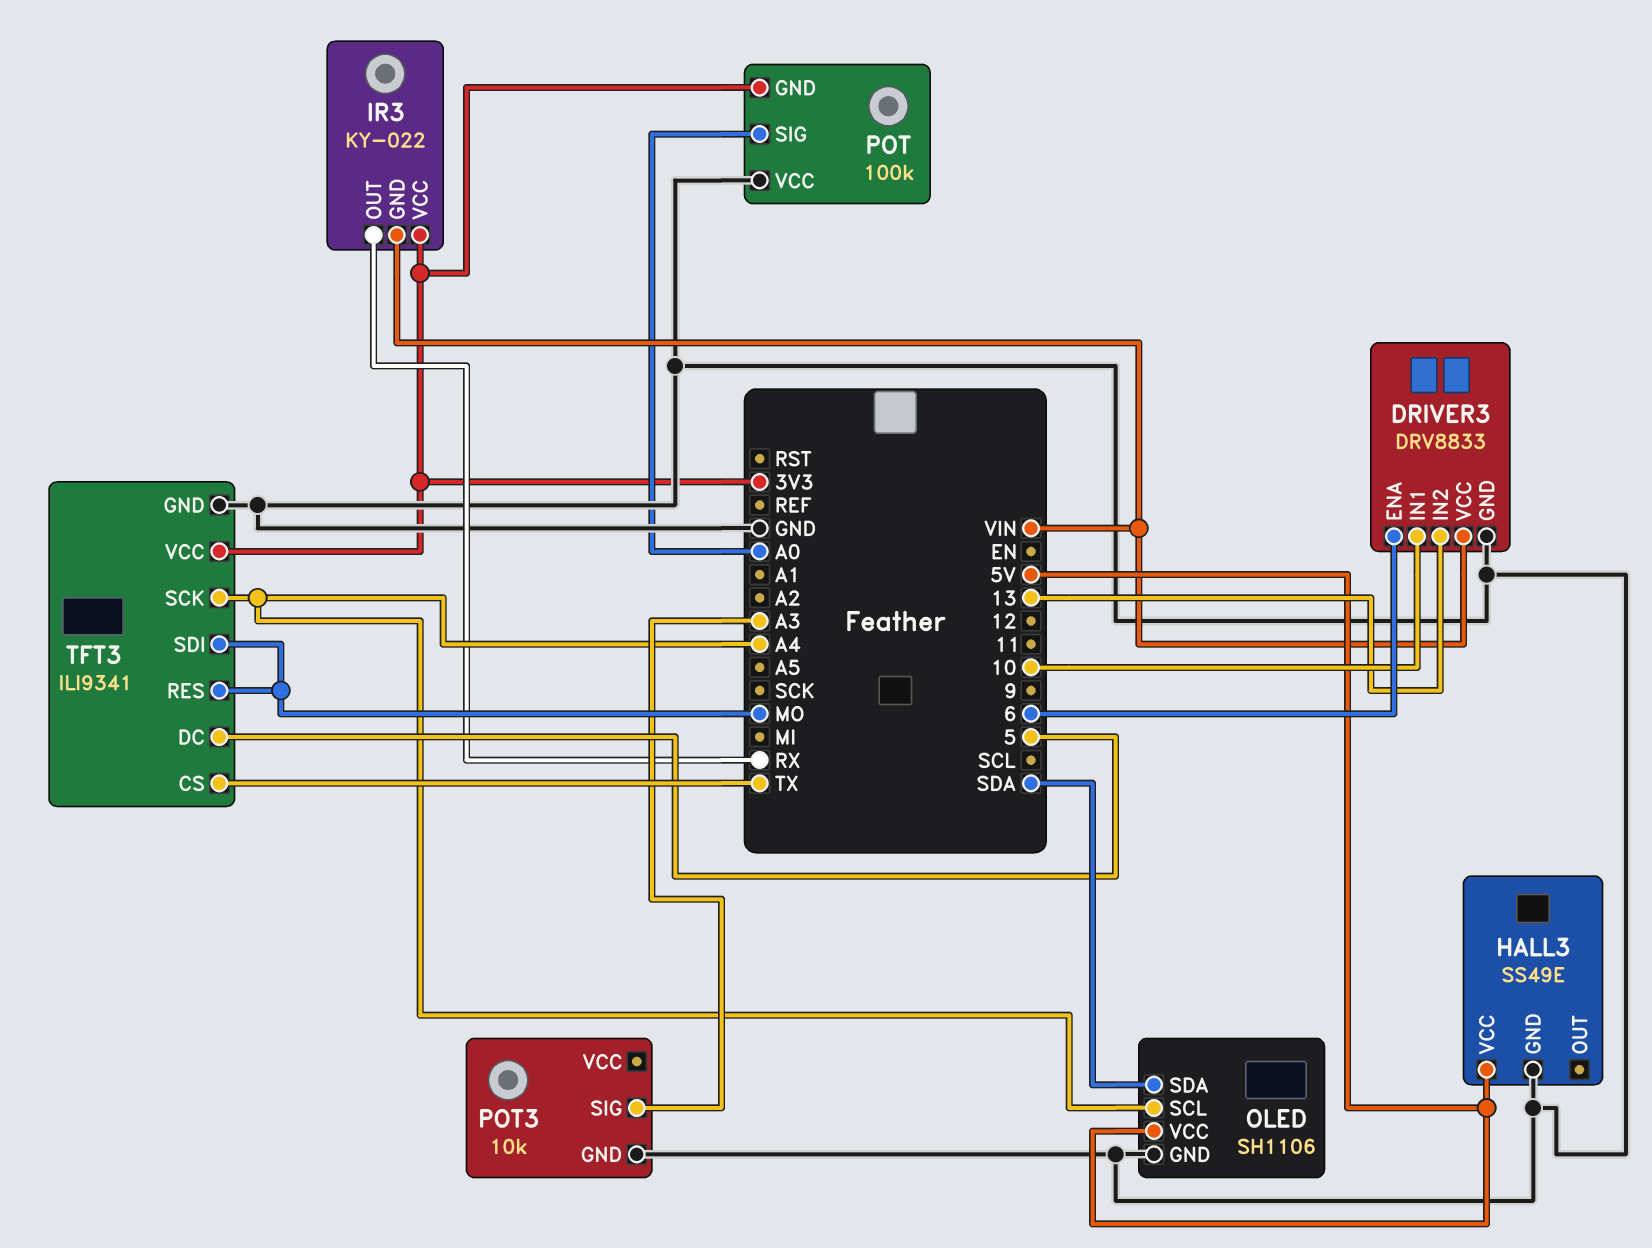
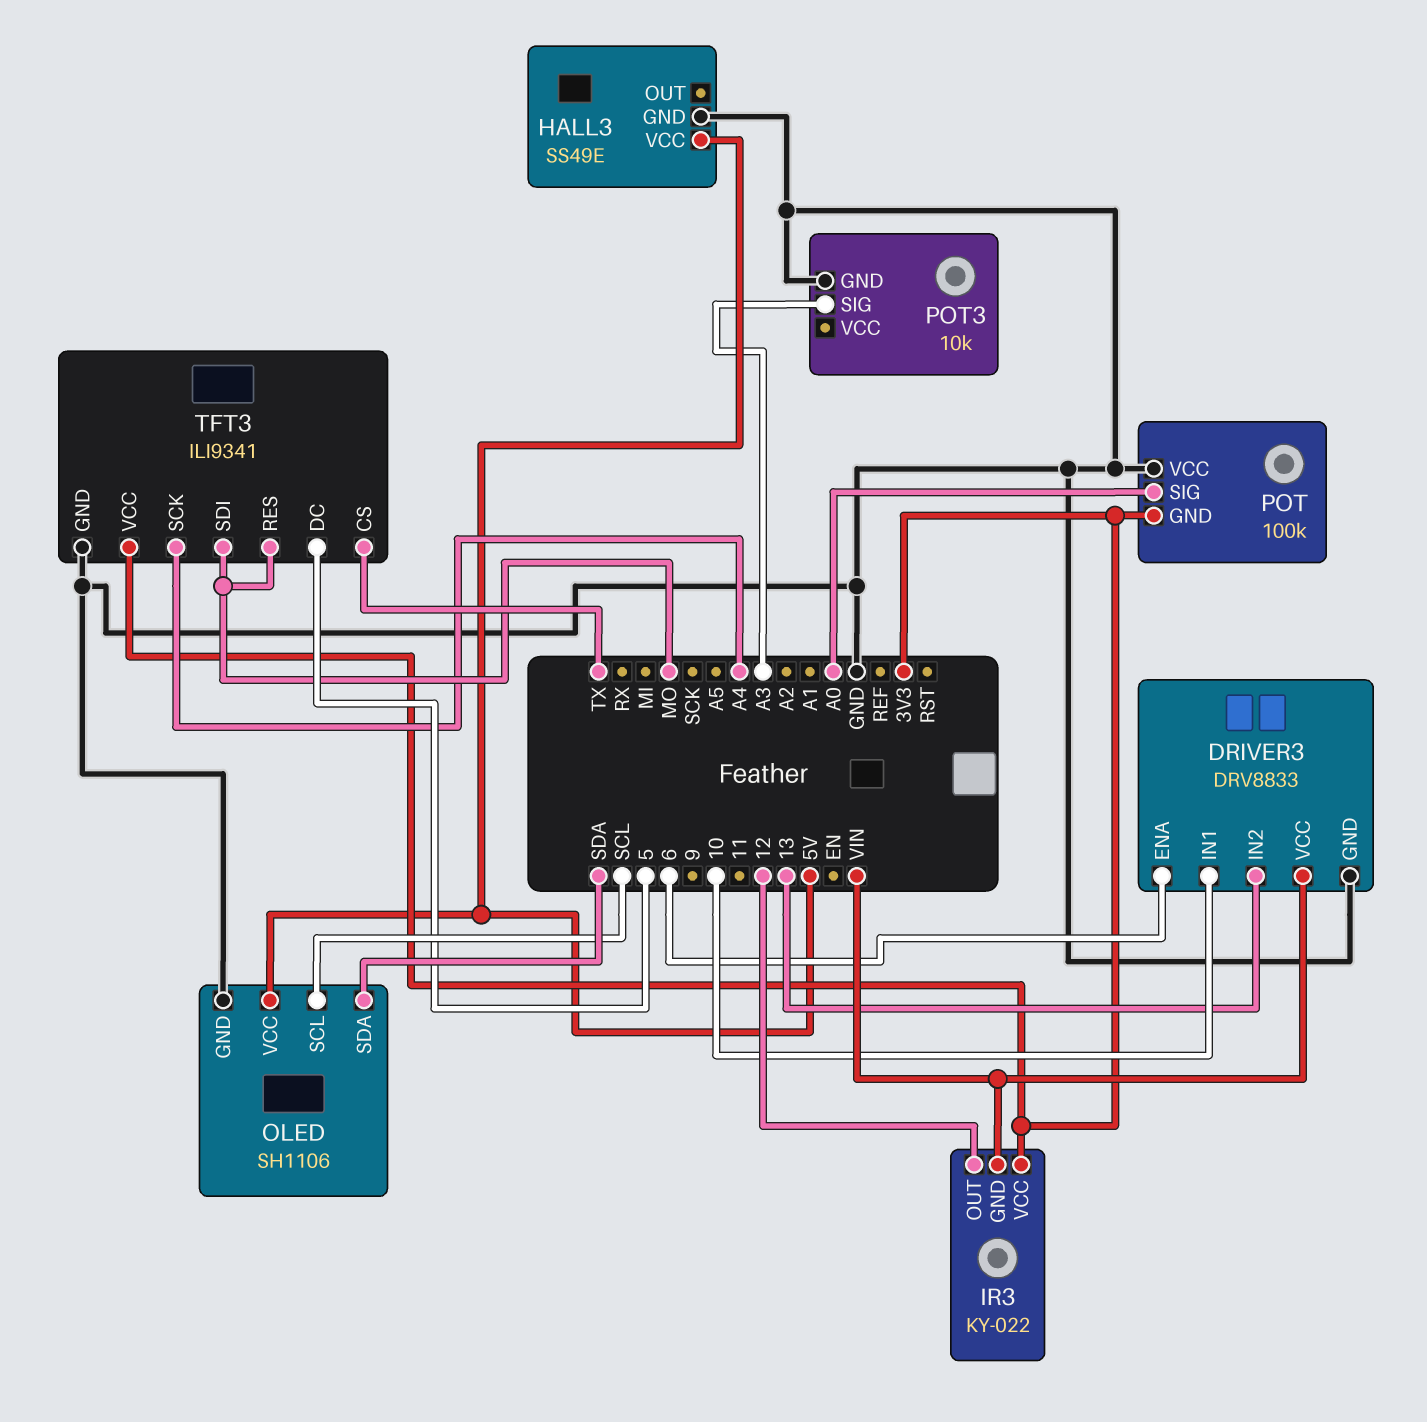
IR3 pin OUT: RX -> 12
OLED pin SCL: A4 -> SCL

